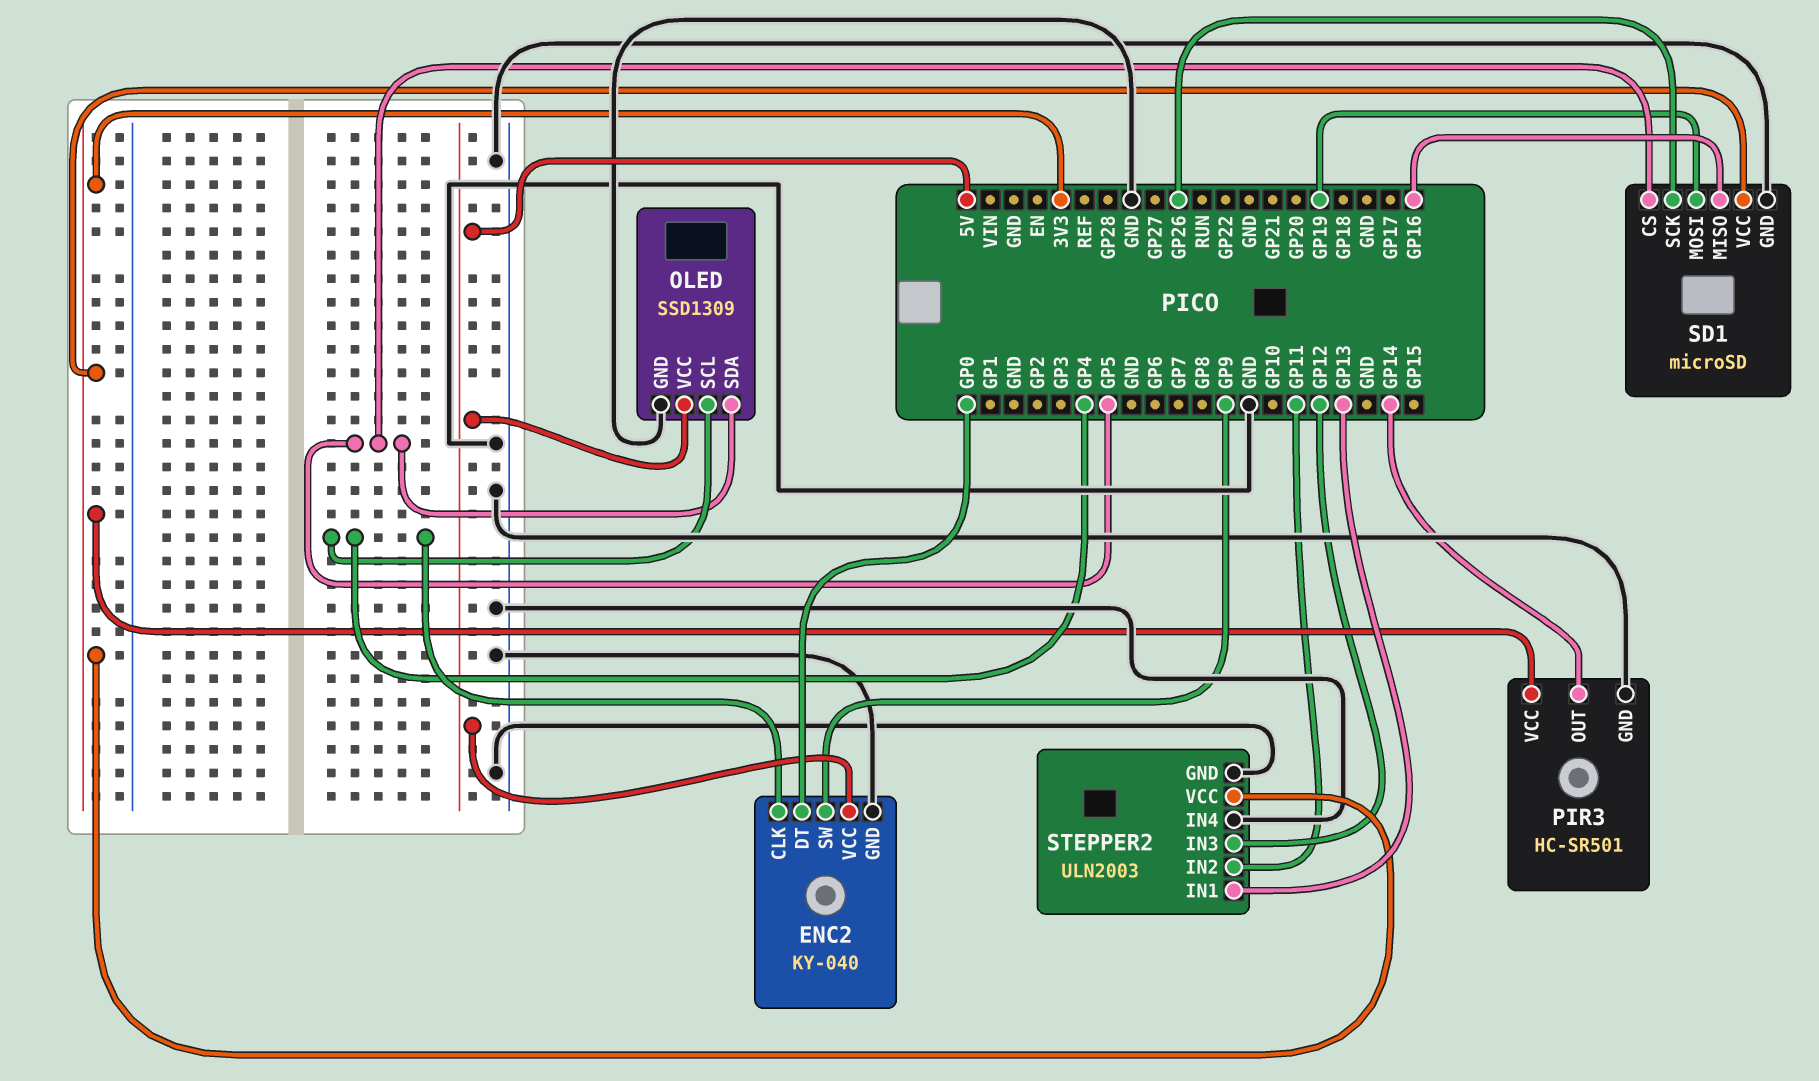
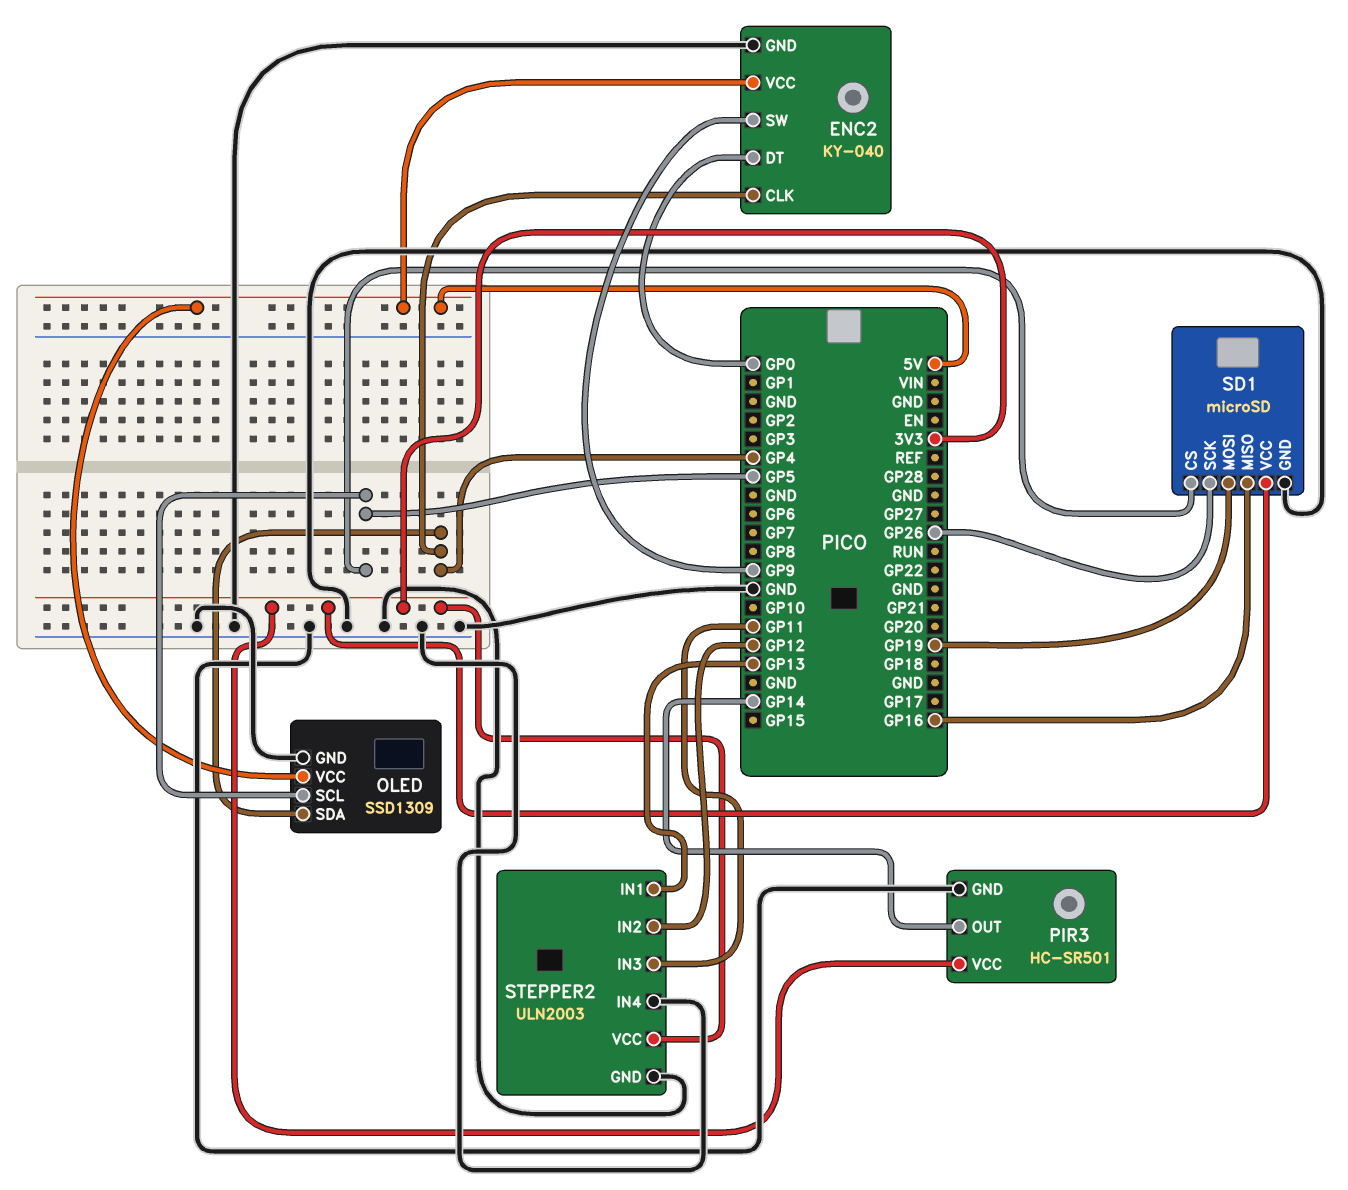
OLED pin SCL: GP4 -> GP5
OLED pin SDA: GP5 -> GP4
STEPPER2 pin IN2: GP11 -> GP12
STEPPER2 pin IN3: GP12 -> GP11

